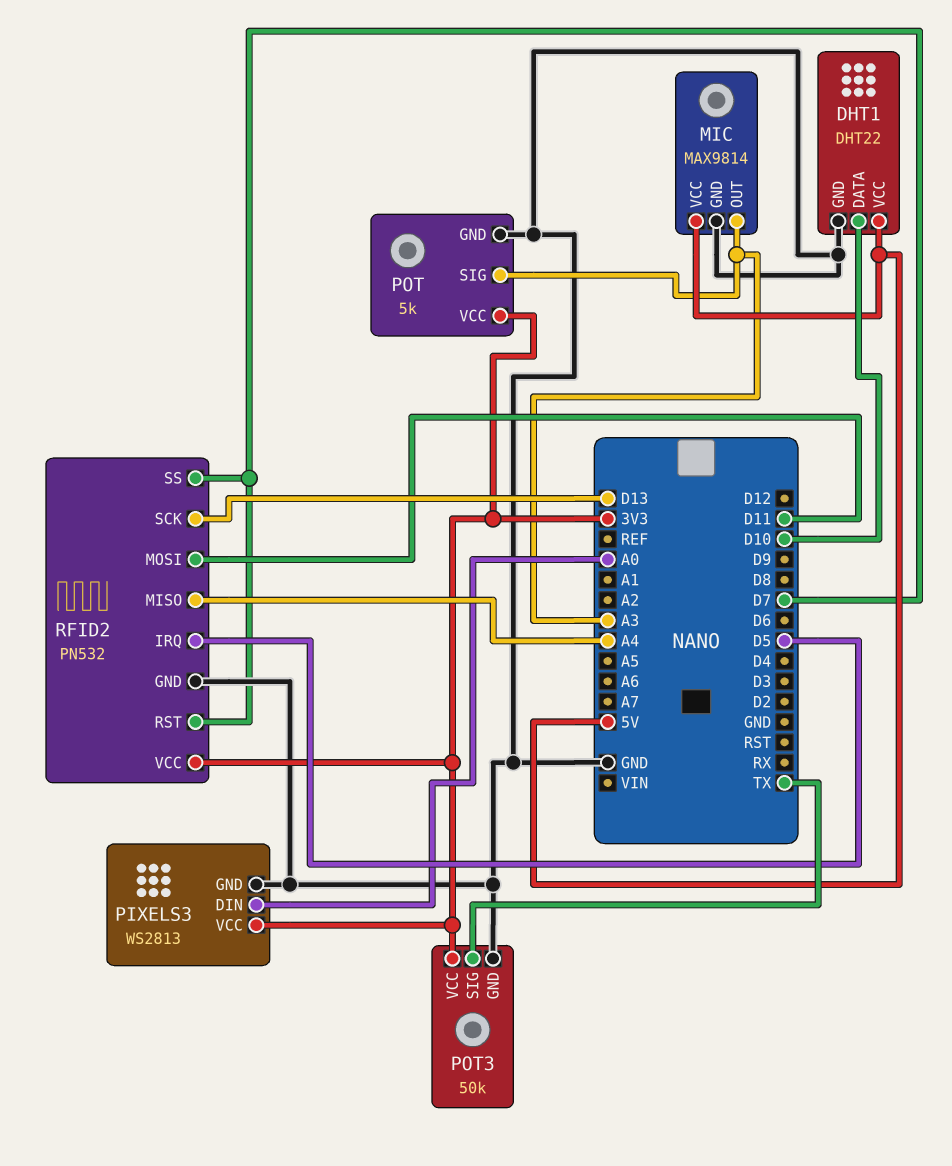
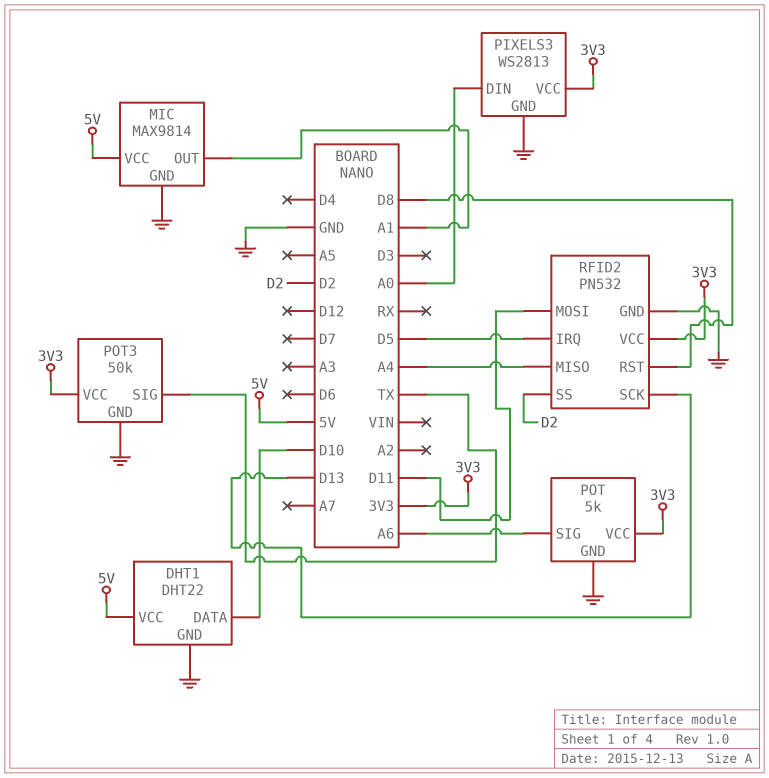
MIC pin OUT: A3 -> A1
POT pin SIG: A3 -> A6
RFID2 pin RST: D7 -> D8
RFID2 pin SS: D7 -> D2

